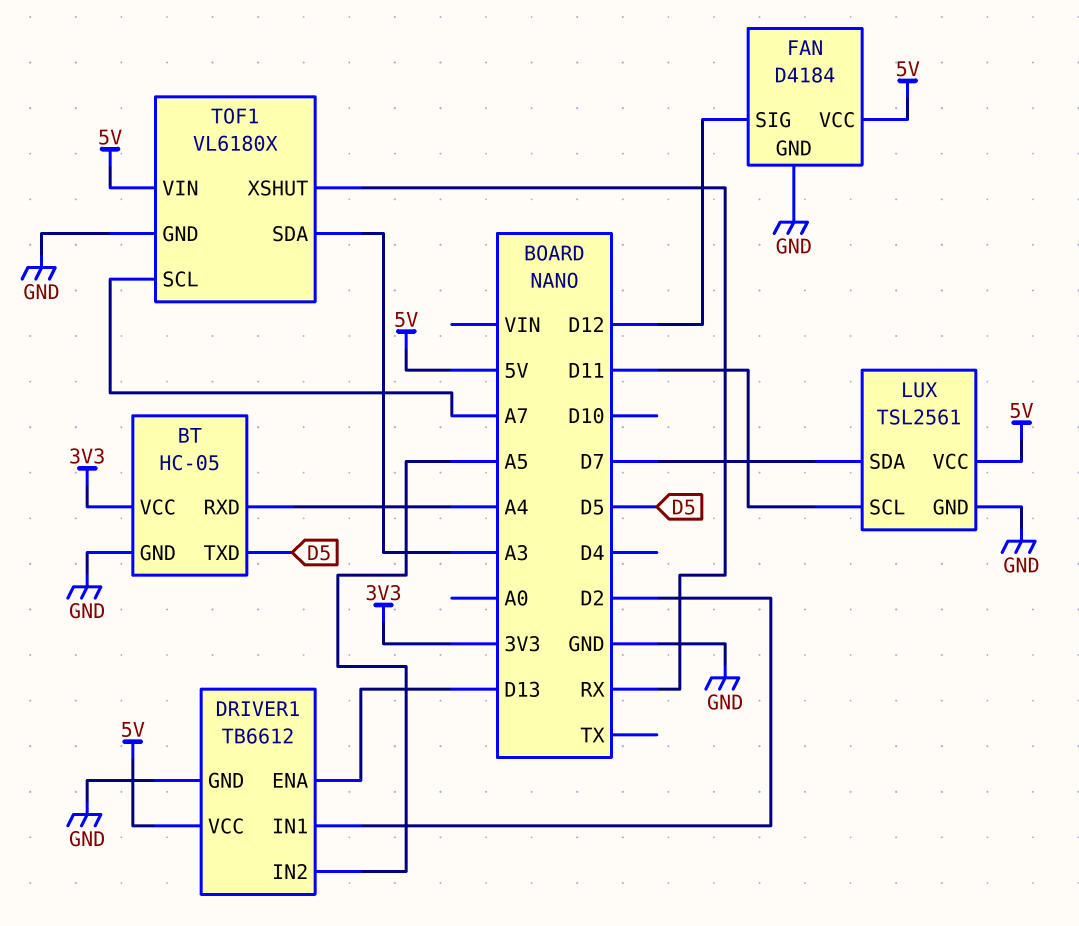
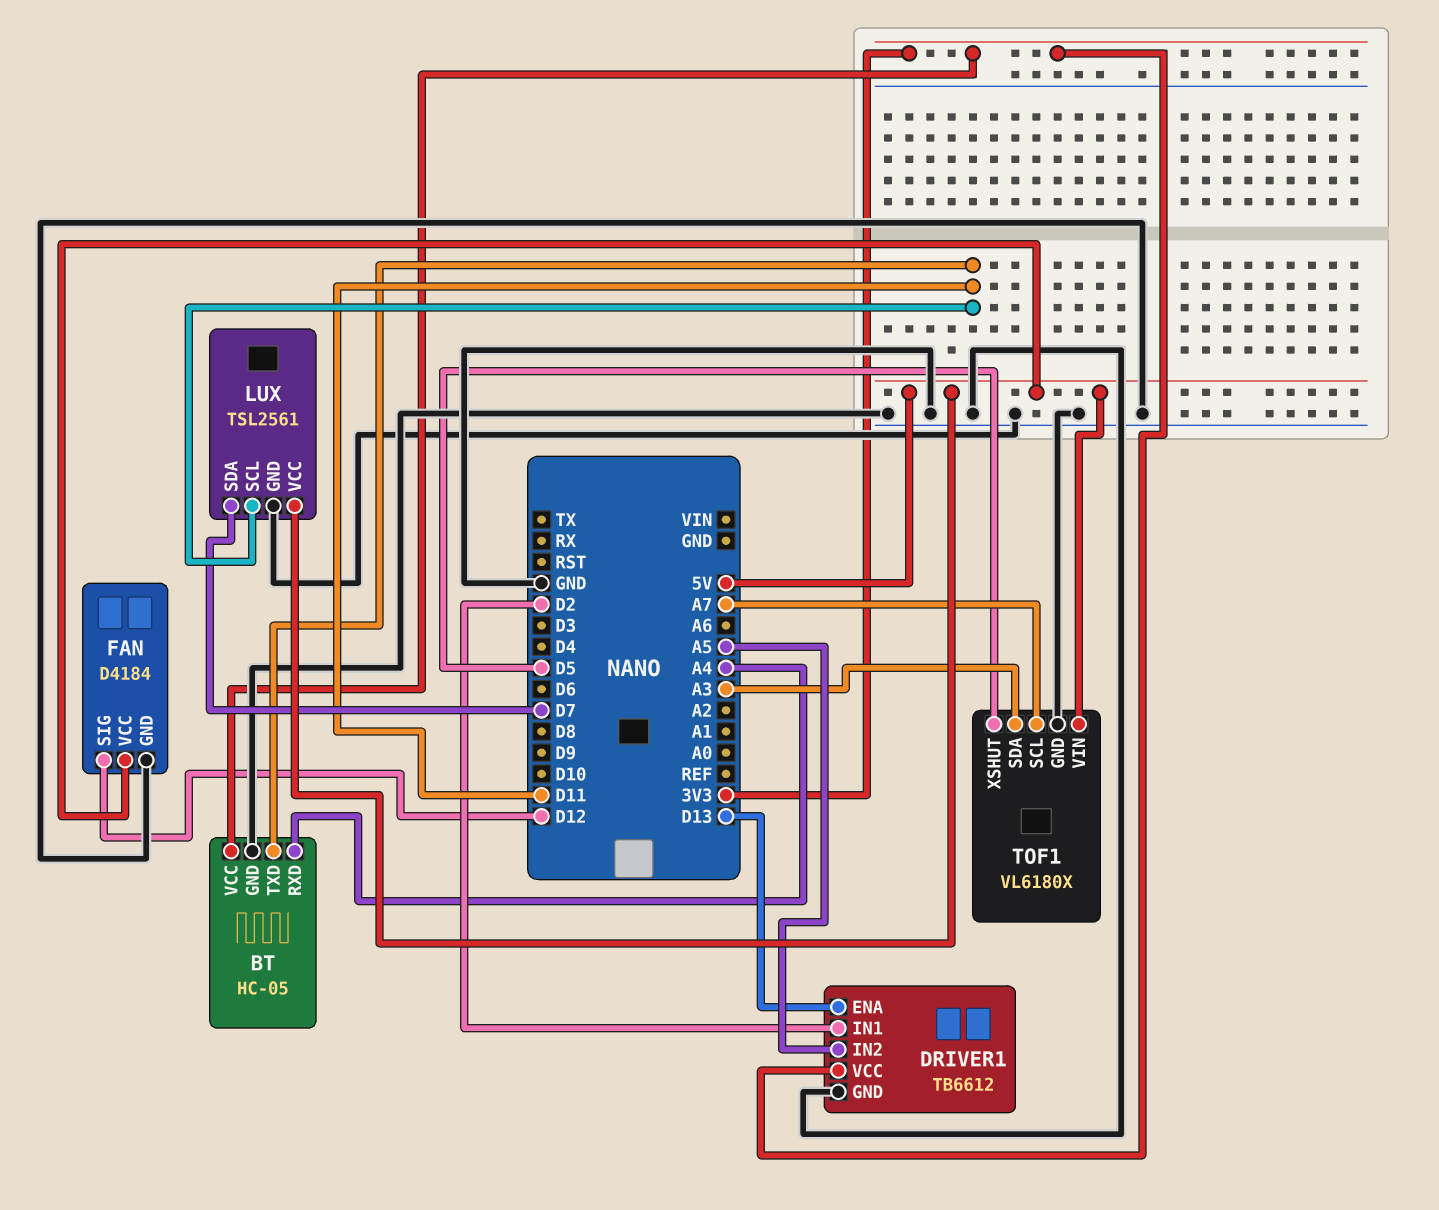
BT pin TXD: D5 -> D11
DRIVER1 pin VCC: 5V -> 3V3
TOF1 pin XSHUT: RX -> D5

